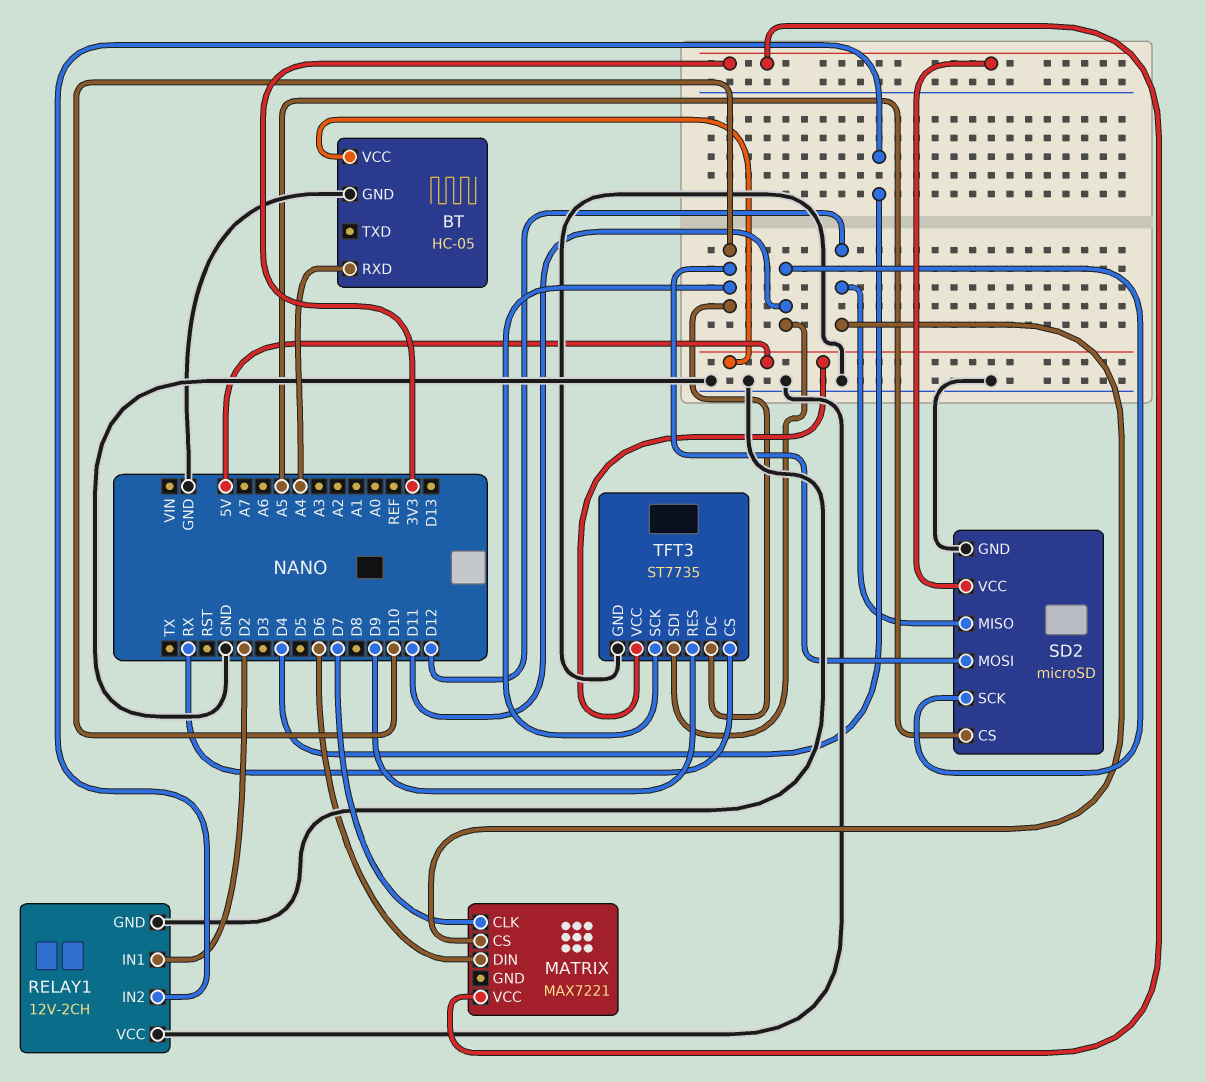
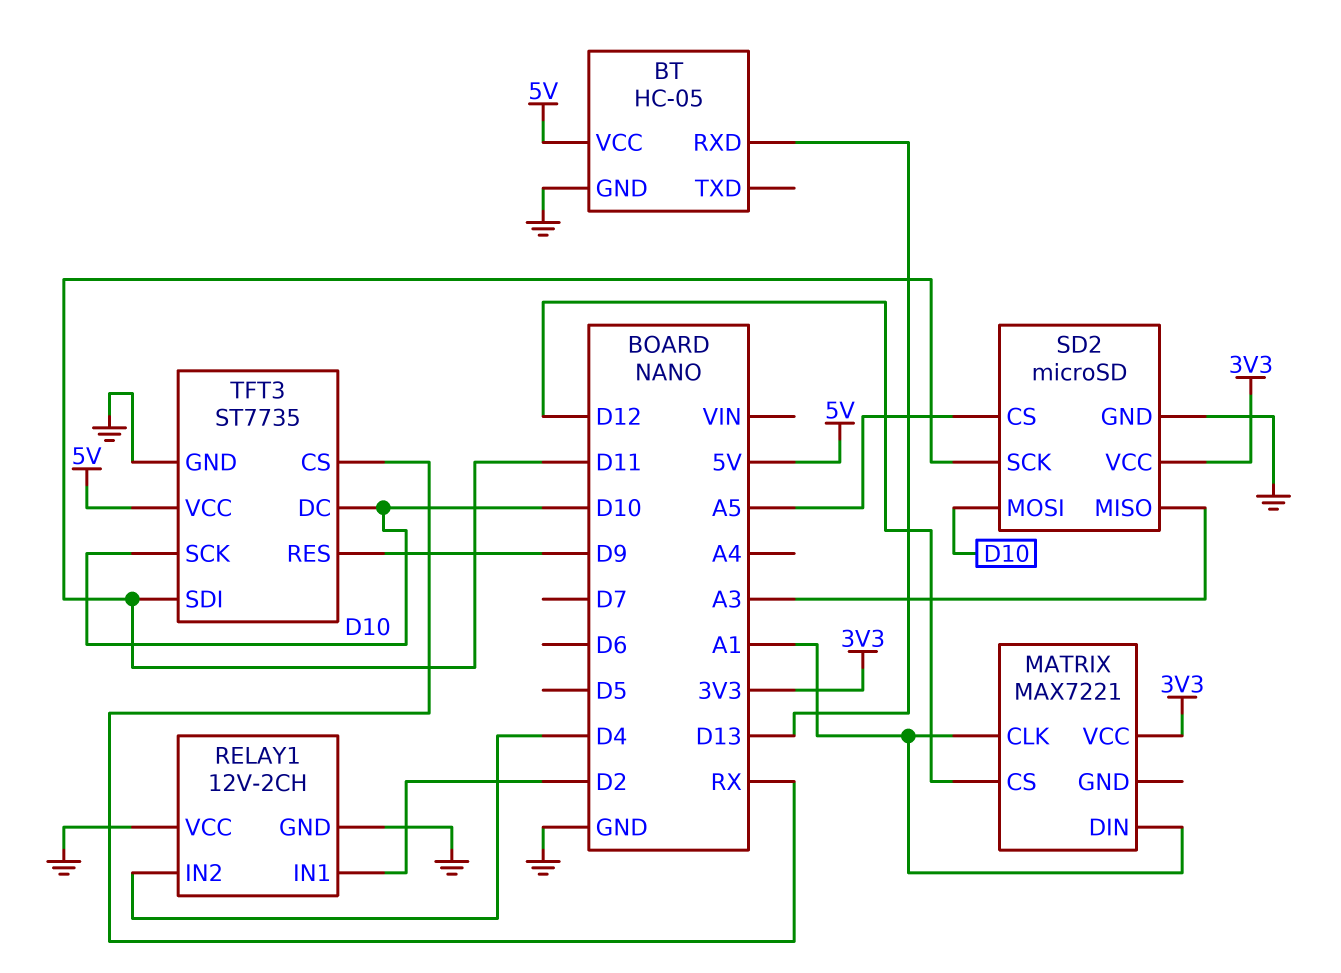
BT pin RXD: A4 -> D13
MATRIX pin CLK: D7 -> A1
MATRIX pin DIN: D6 -> A1
SD2 pin MISO: D12 -> A3

